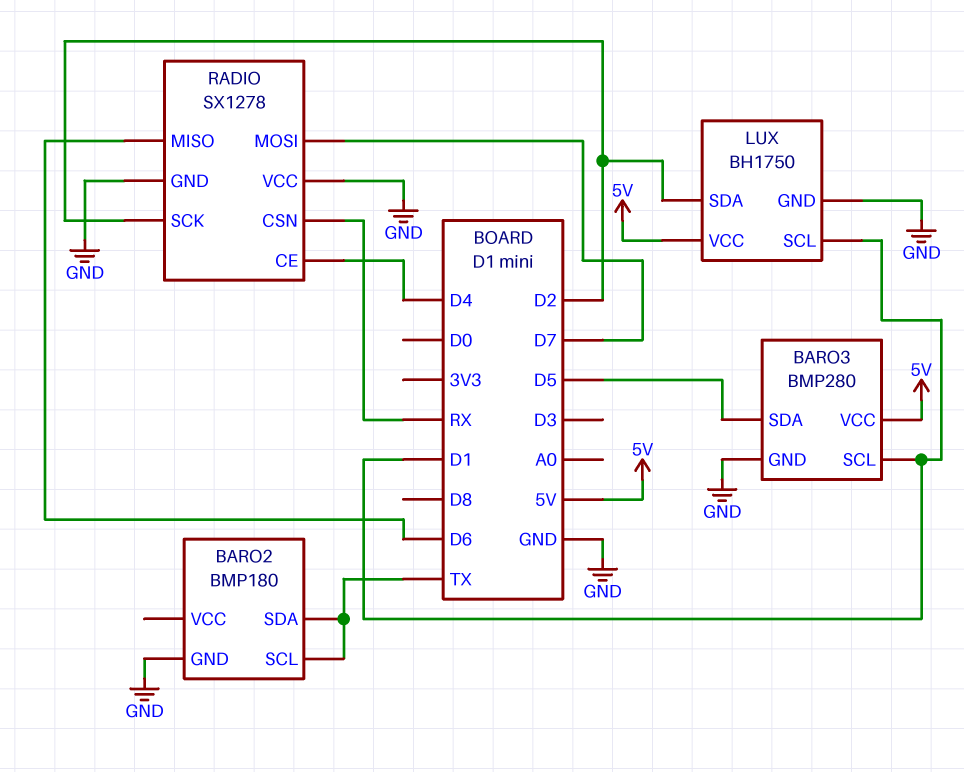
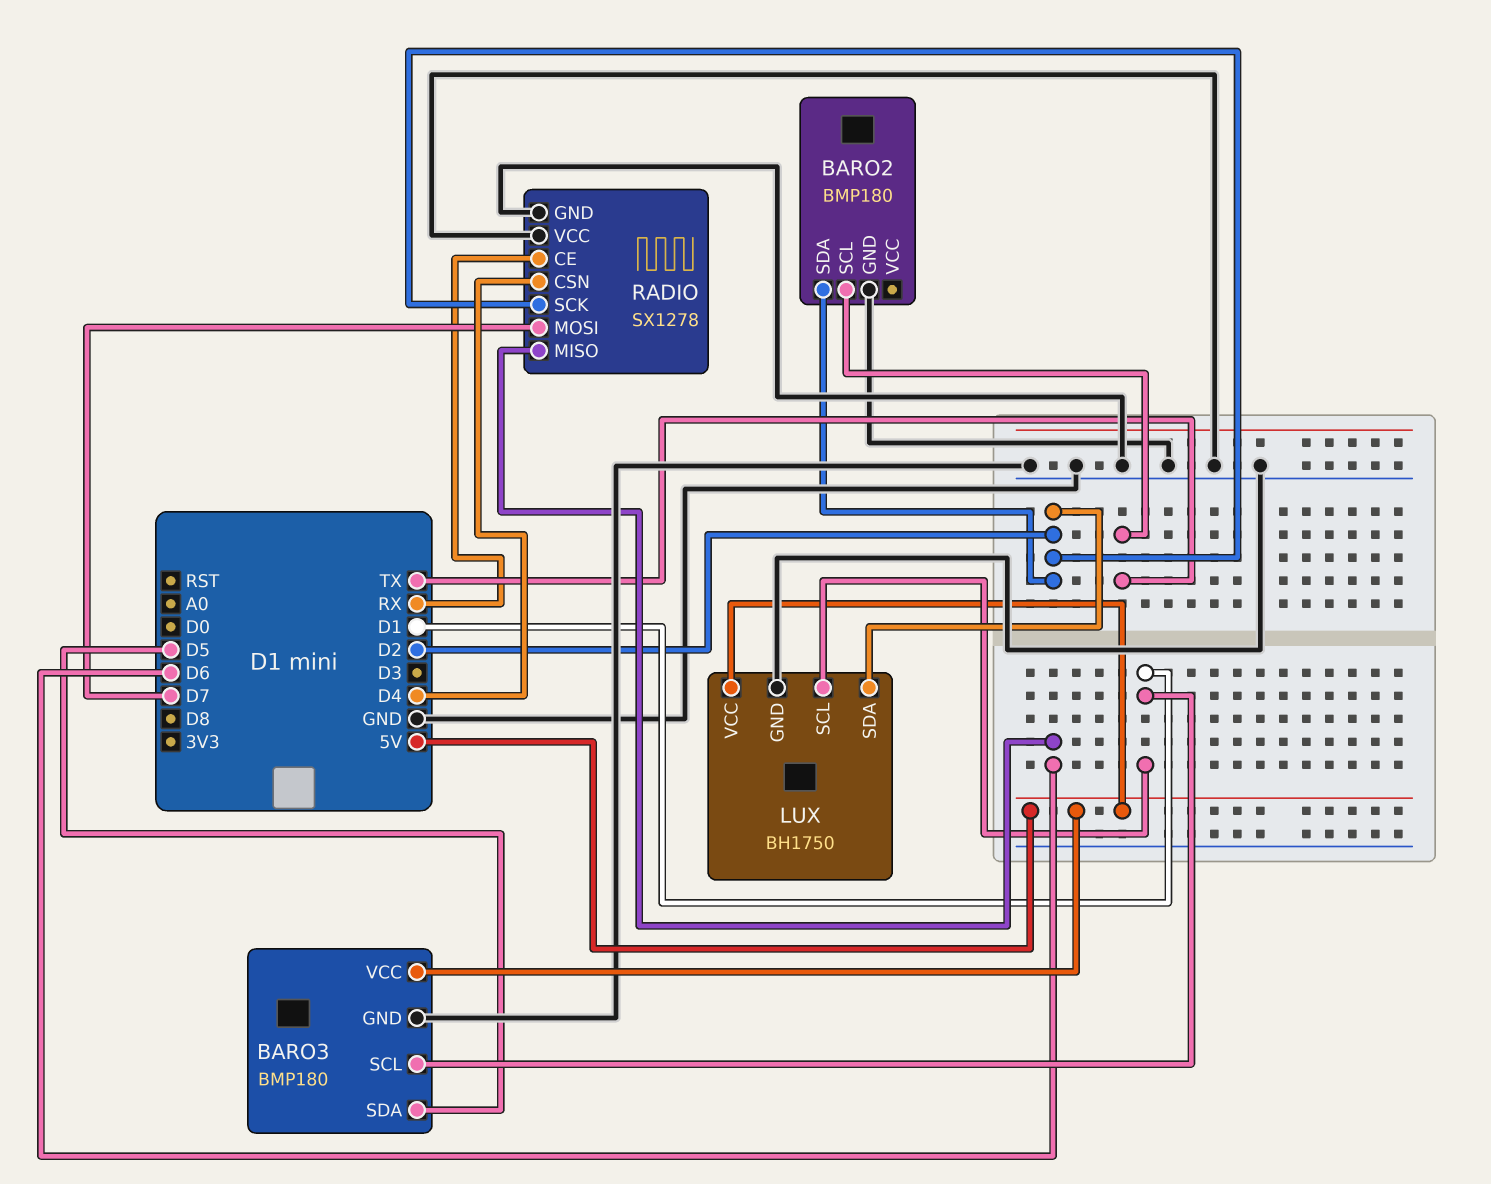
BARO2 pin SDA: TX -> D2
BARO3: BMP280 -> BMP180
RADIO pin CE: D4 -> RX
RADIO pin CSN: RX -> D4

